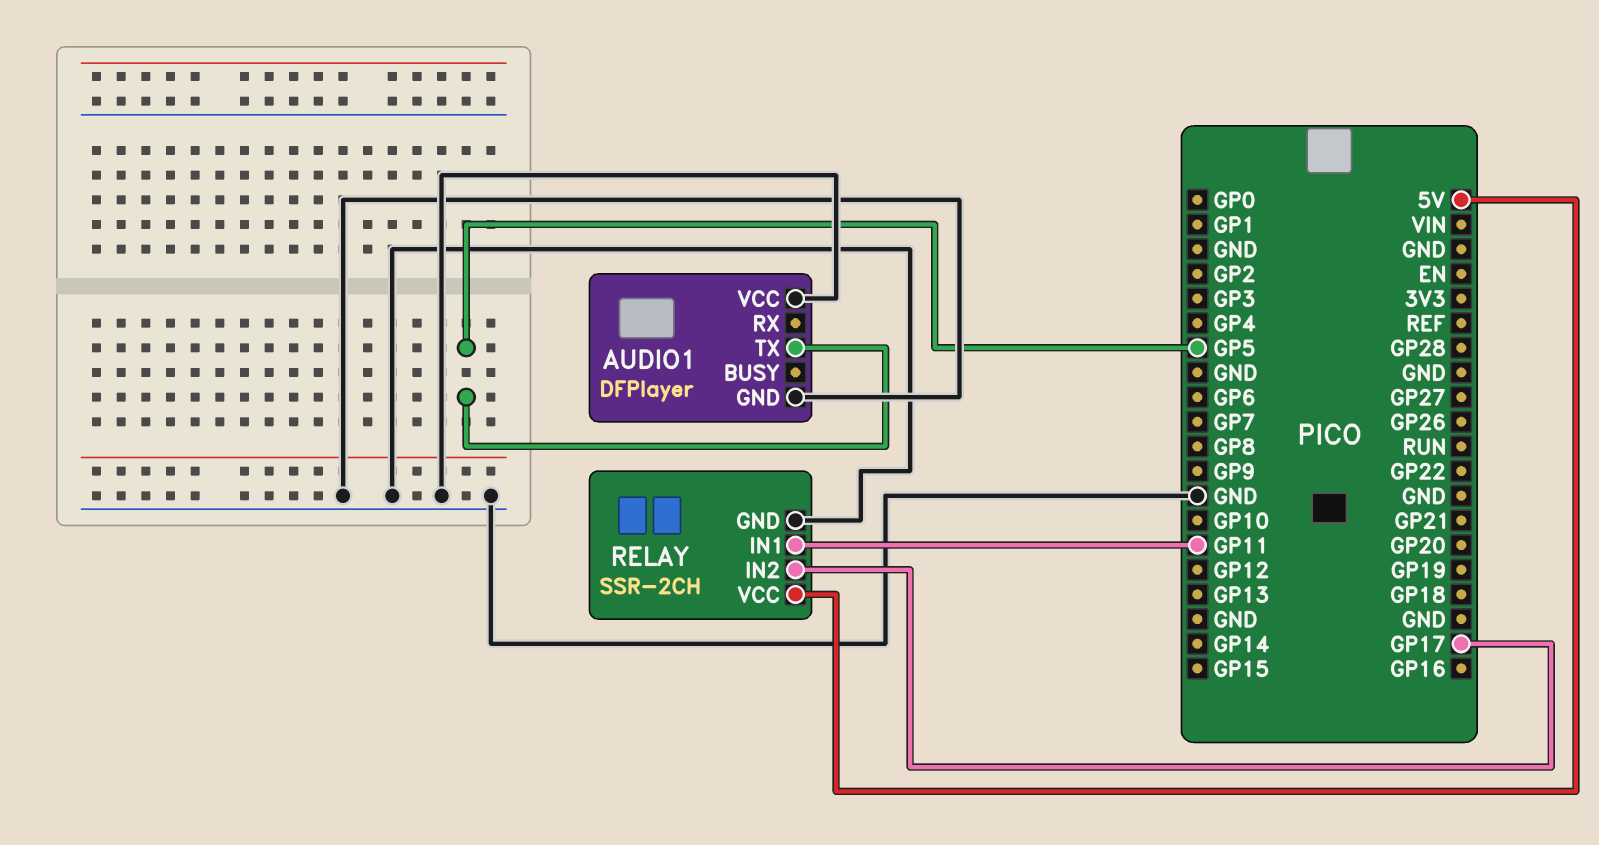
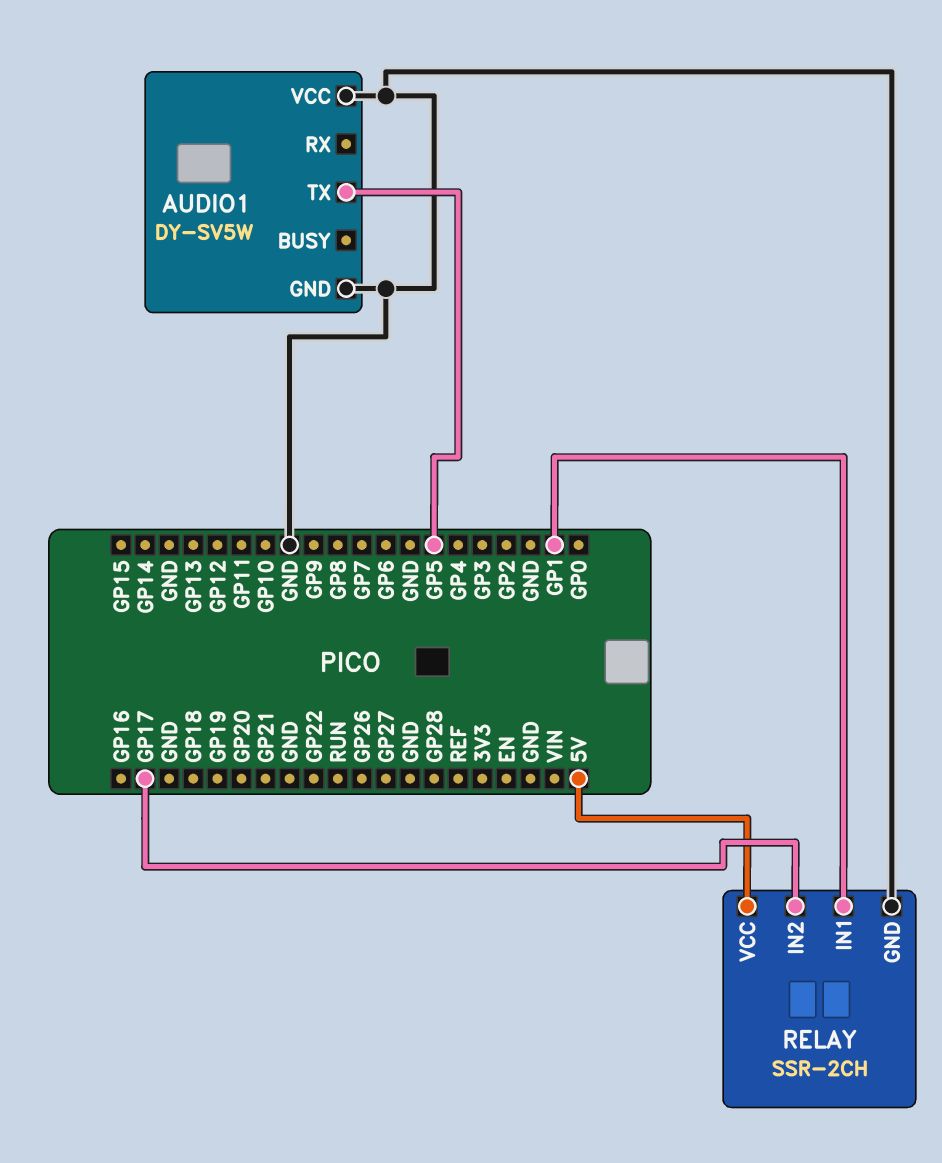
AUDIO1: DFPlayer -> DY-SV5W
RELAY pin IN1: GP11 -> GP1

